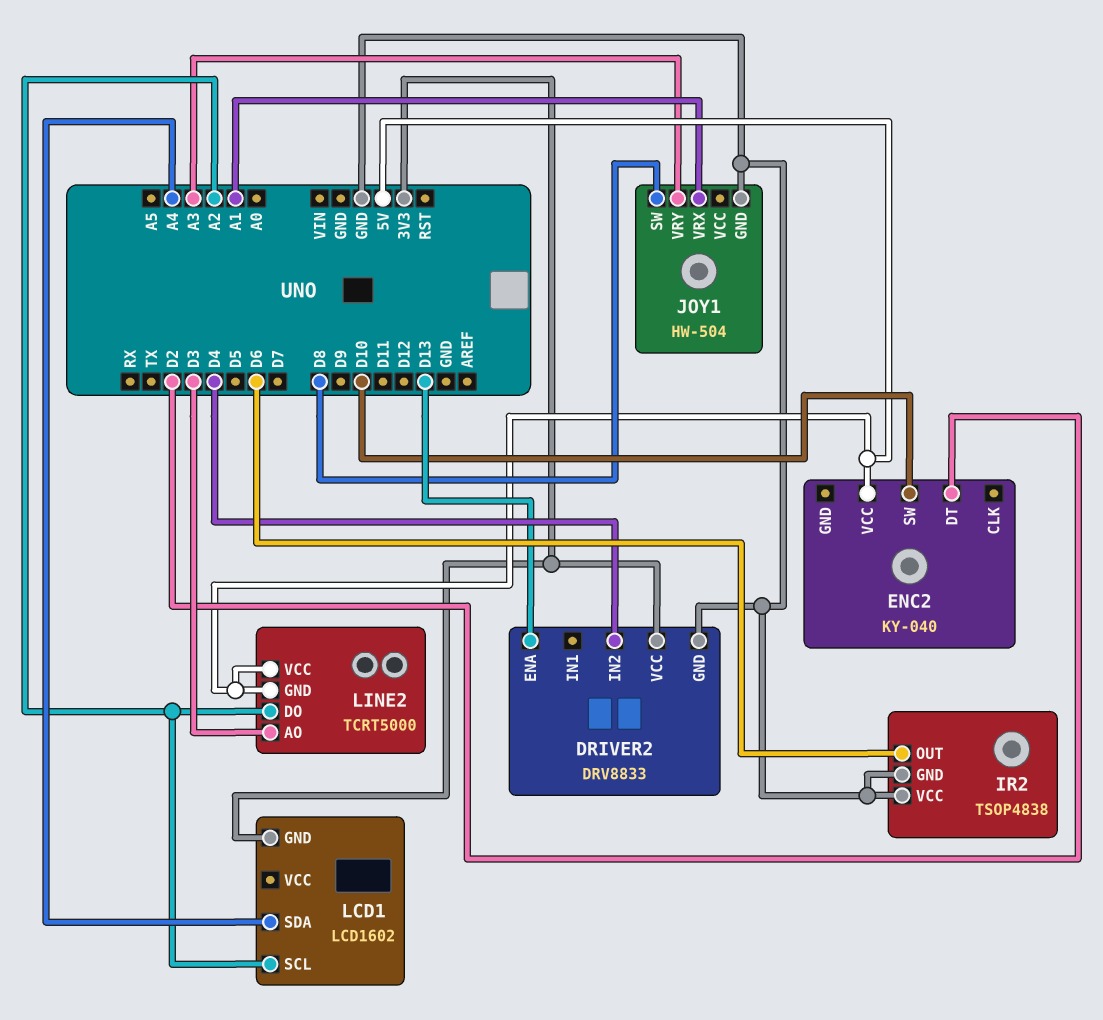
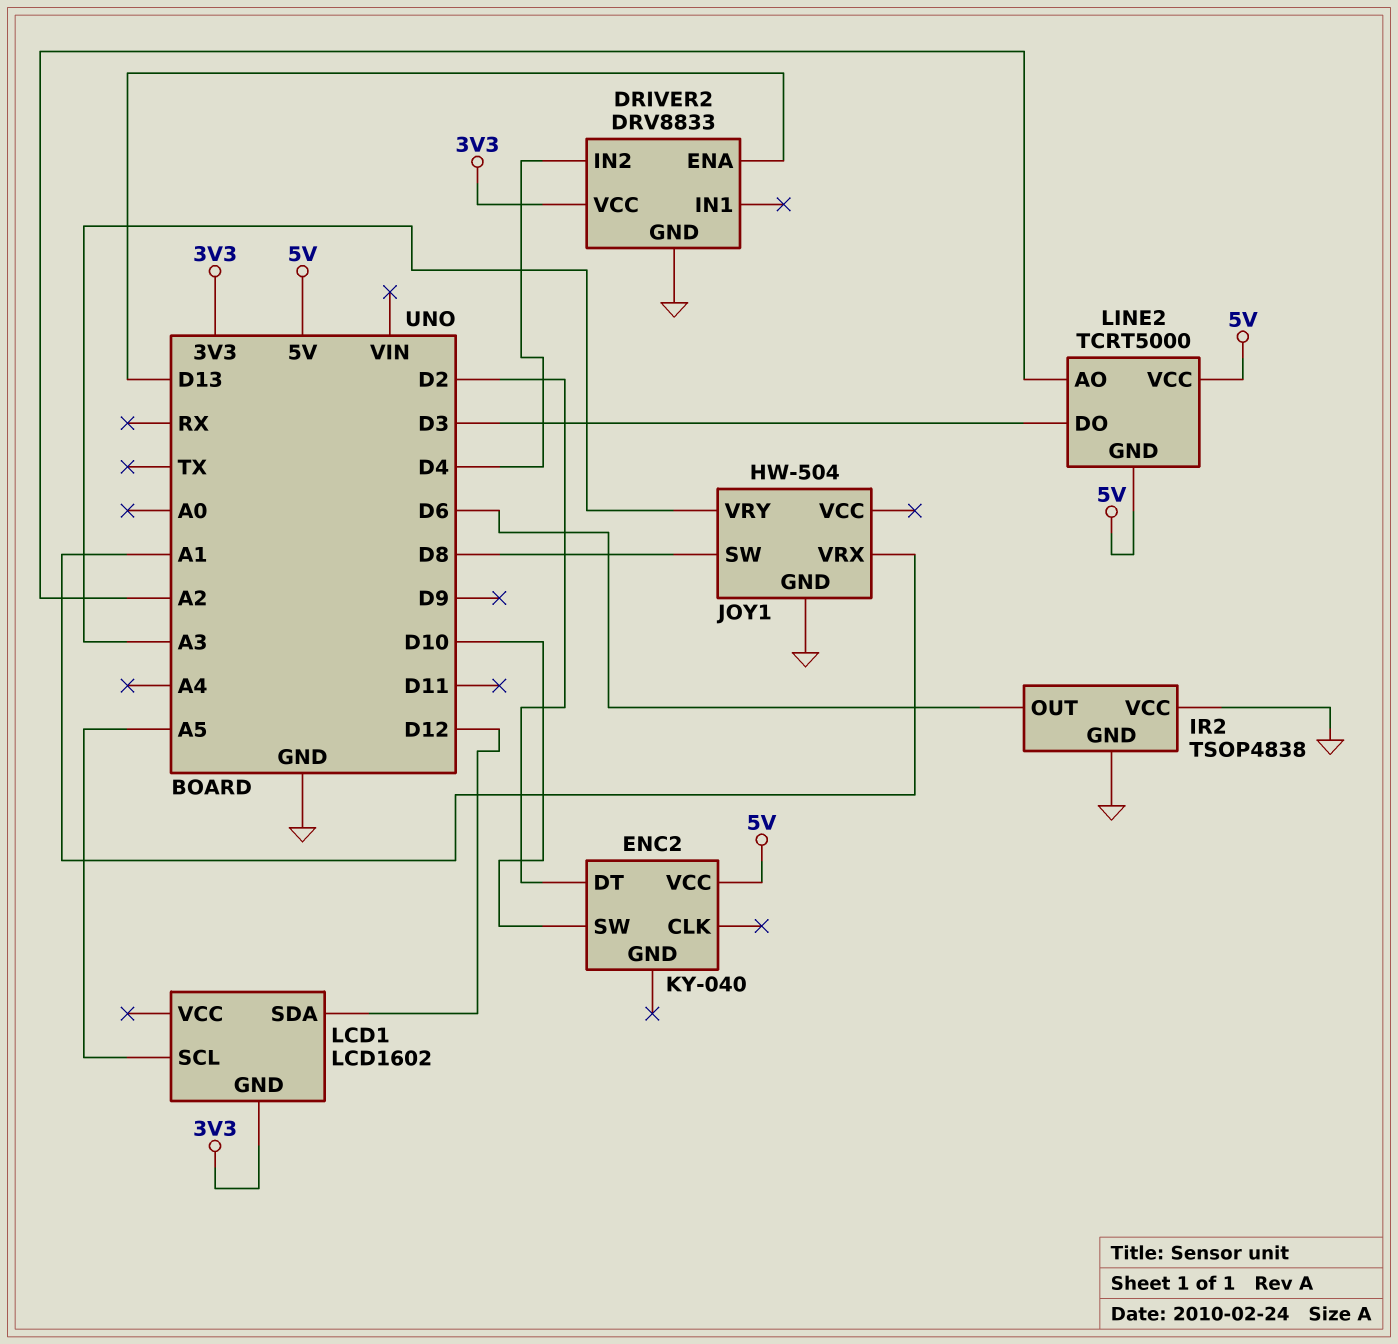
LCD1 pin SCL: A2 -> A5
LCD1 pin SDA: A4 -> D12
LINE2 pin AO: D3 -> A2
LINE2 pin DO: A2 -> D3

